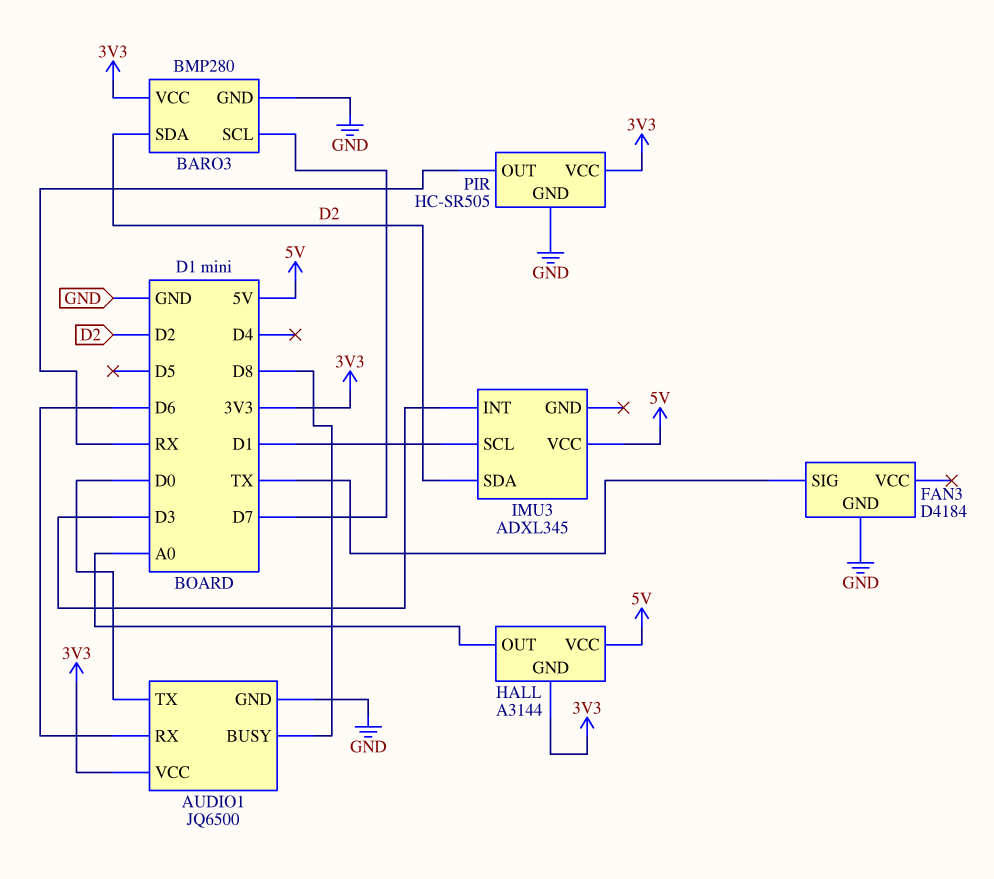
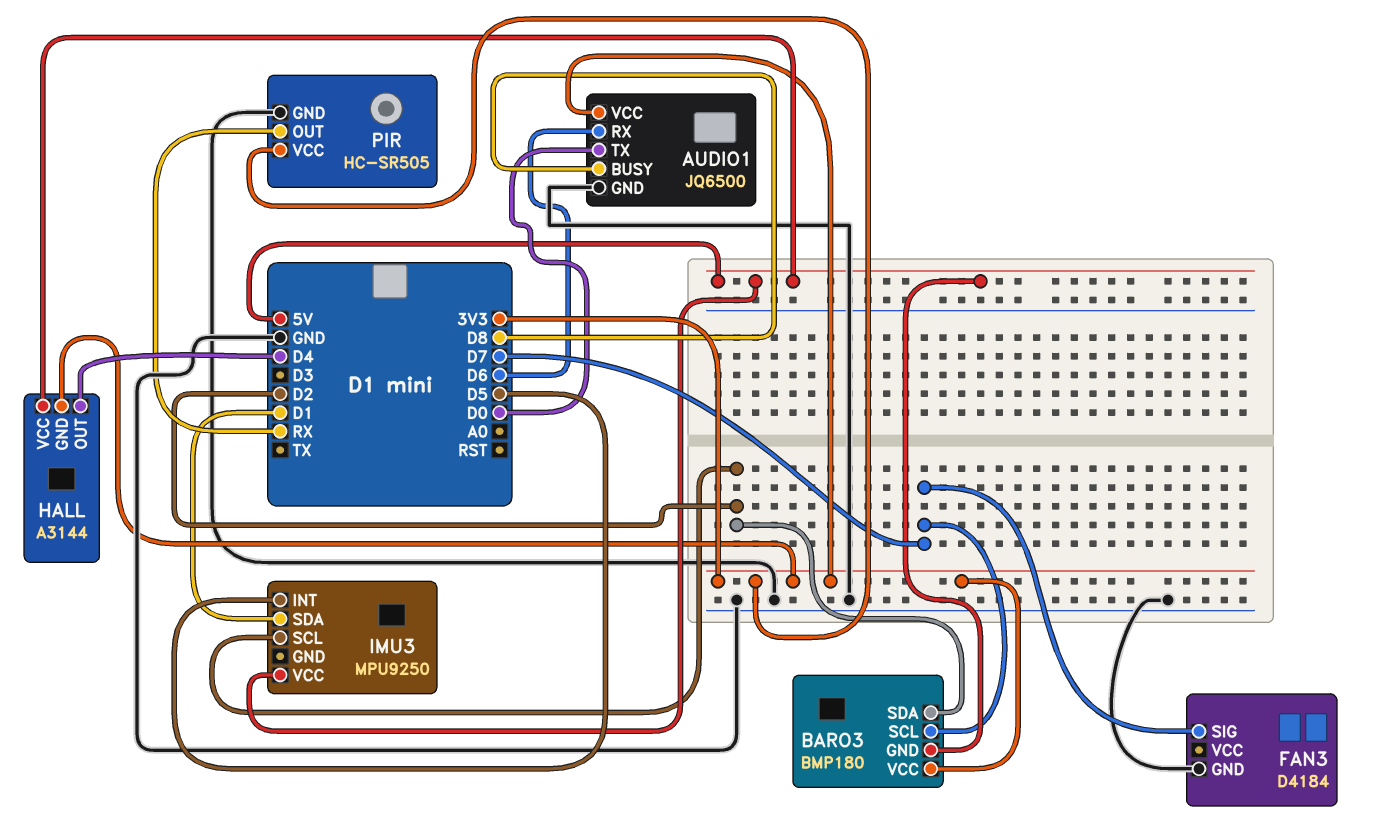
BARO3: BMP280 -> BMP180
BARO3 pin GND: GND -> 5V
FAN3 pin SIG: TX -> D7
HALL pin OUT: A0 -> D4
IMU3: ADXL345 -> MPU9250
IMU3 pin INT: D3 -> D5
IMU3 pin SCL: D1 -> D2
IMU3 pin SDA: D2 -> D1

